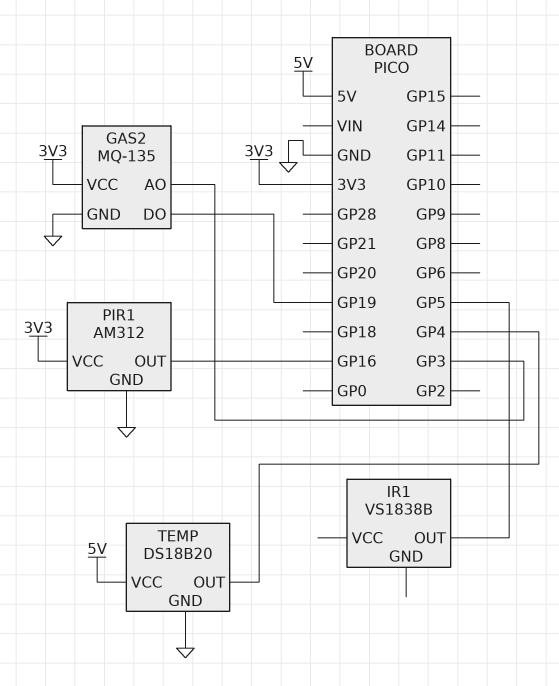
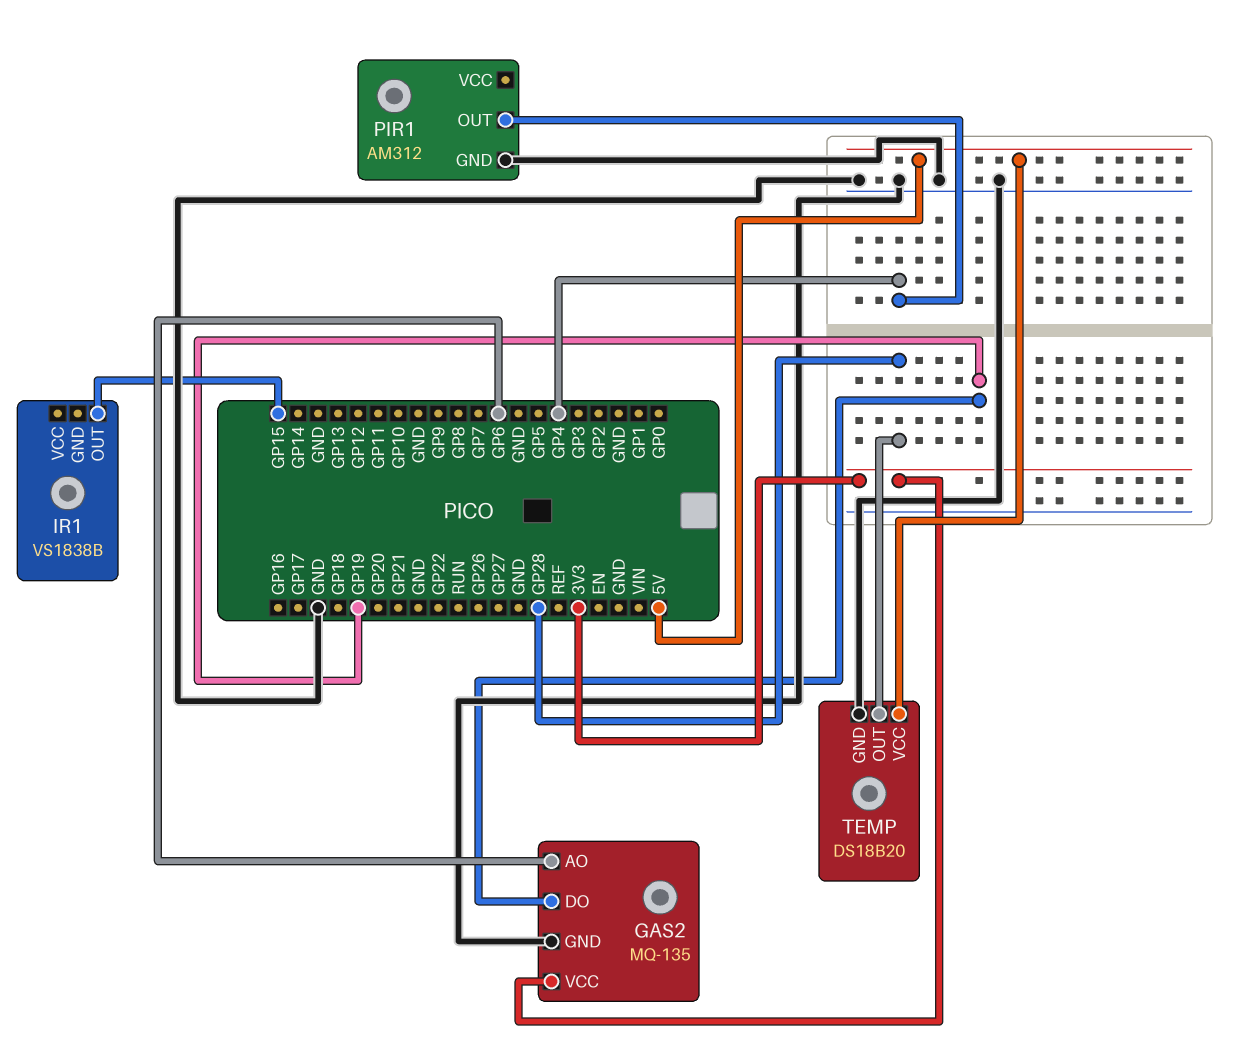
GAS2 pin AO: GP3 -> GP6
IR1 pin OUT: GP5 -> GP15
PIR1 pin OUT: GP16 -> GP4
PIR1 pin VCC: 3V3 -> none
TEMP pin OUT: GP4 -> GP28

